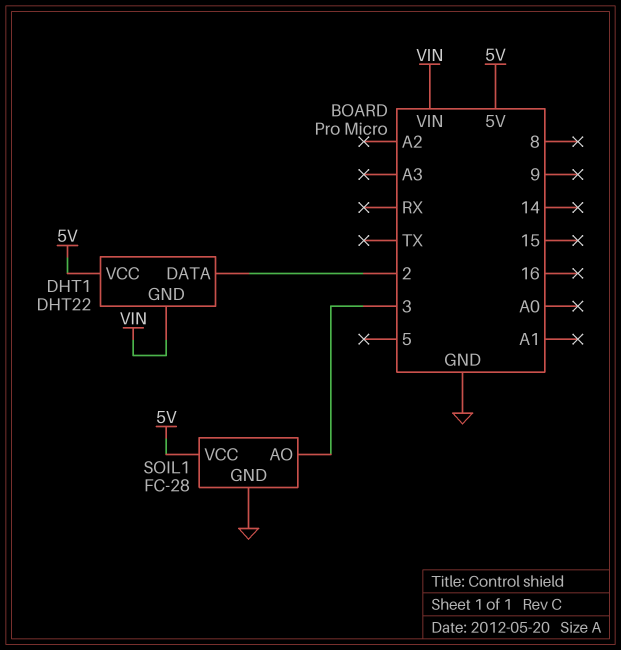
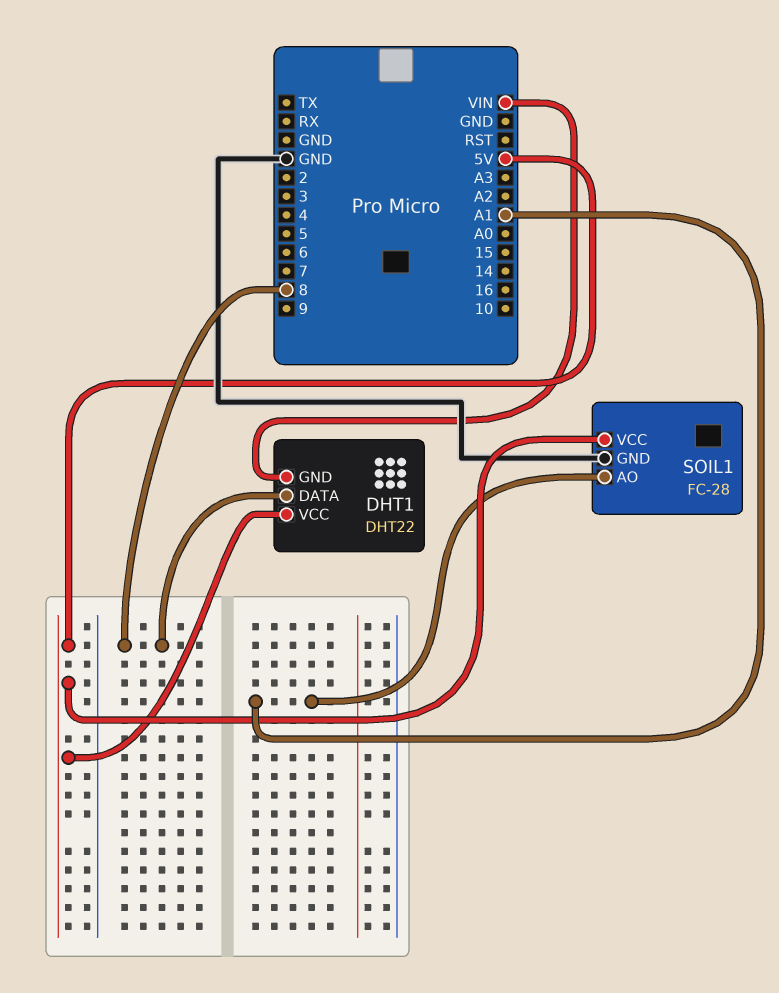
DHT1 pin DATA: 2 -> 8
SOIL1 pin AO: 3 -> A1

